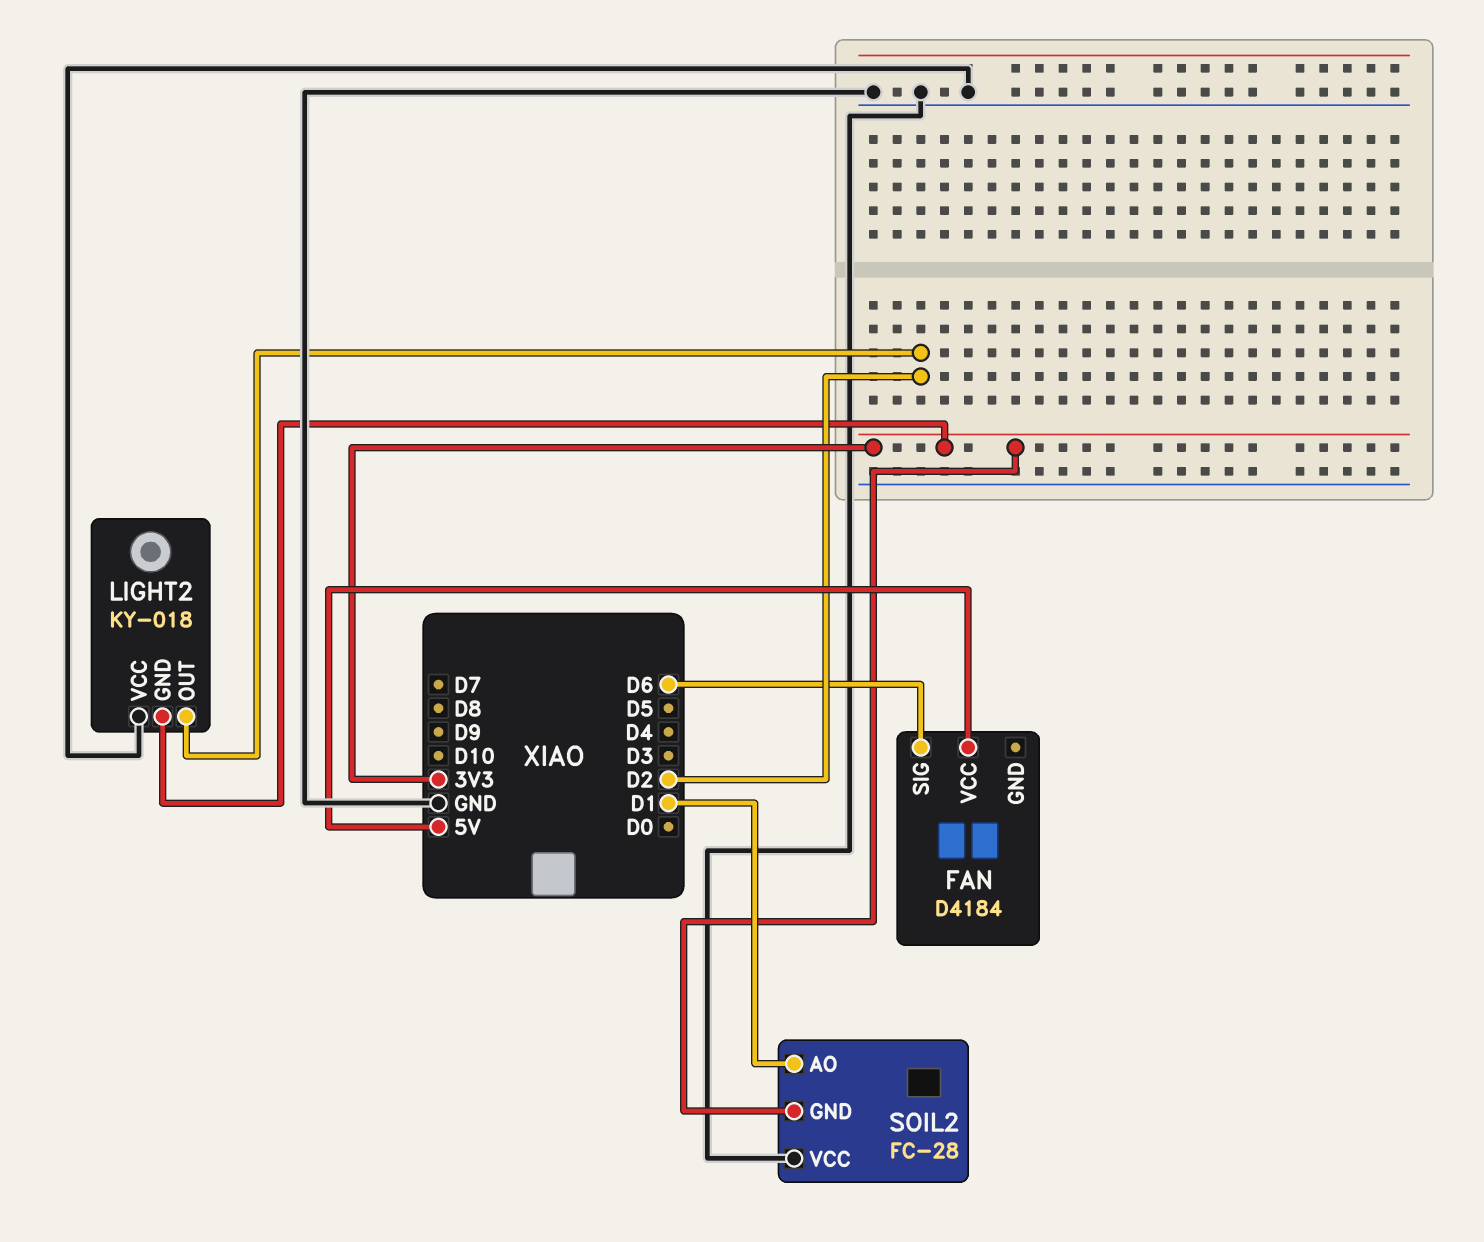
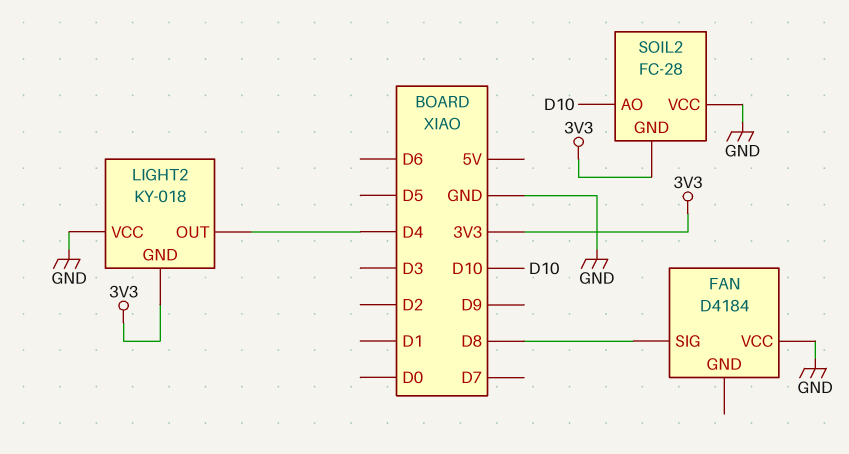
FAN pin SIG: D6 -> D8
FAN pin VCC: 5V -> GND
LIGHT2 pin OUT: D2 -> D4
SOIL2 pin AO: D1 -> D10

